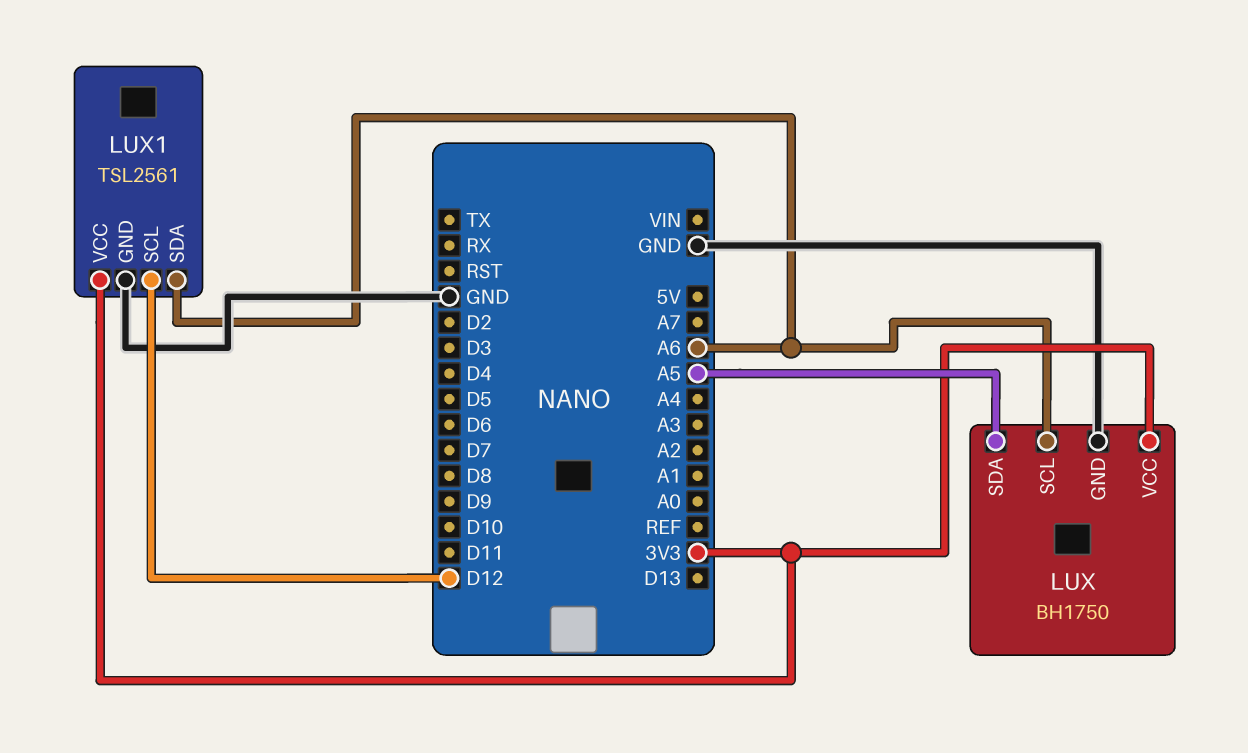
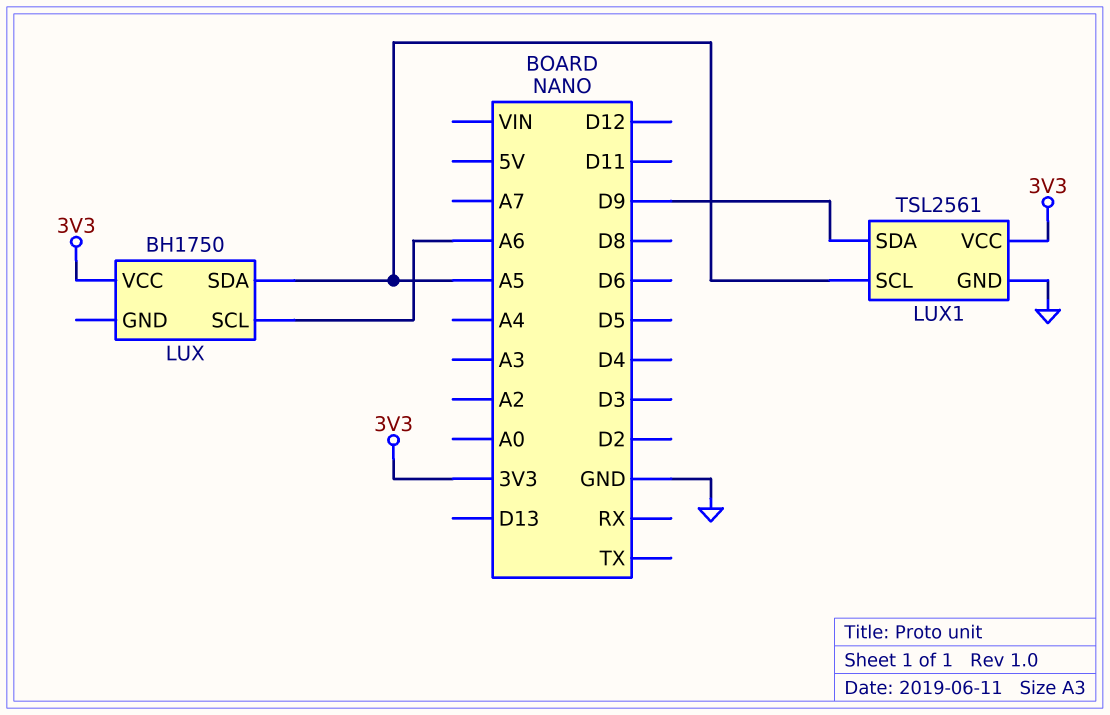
LUX pin GND: GND -> none
LUX1 pin SCL: D12 -> A5
LUX1 pin SDA: A6 -> D9

